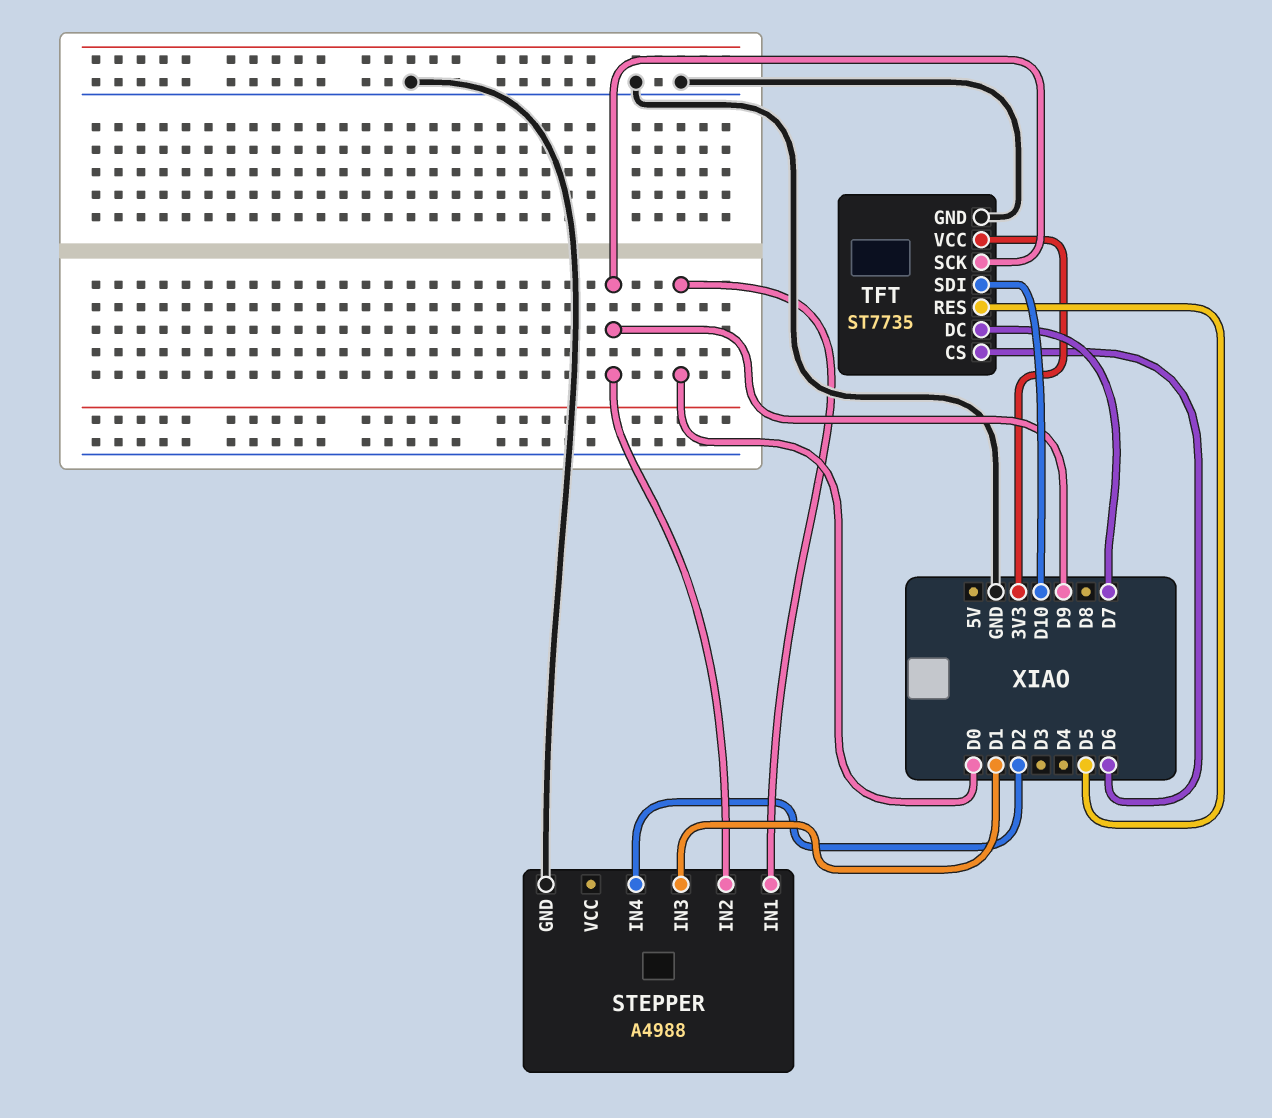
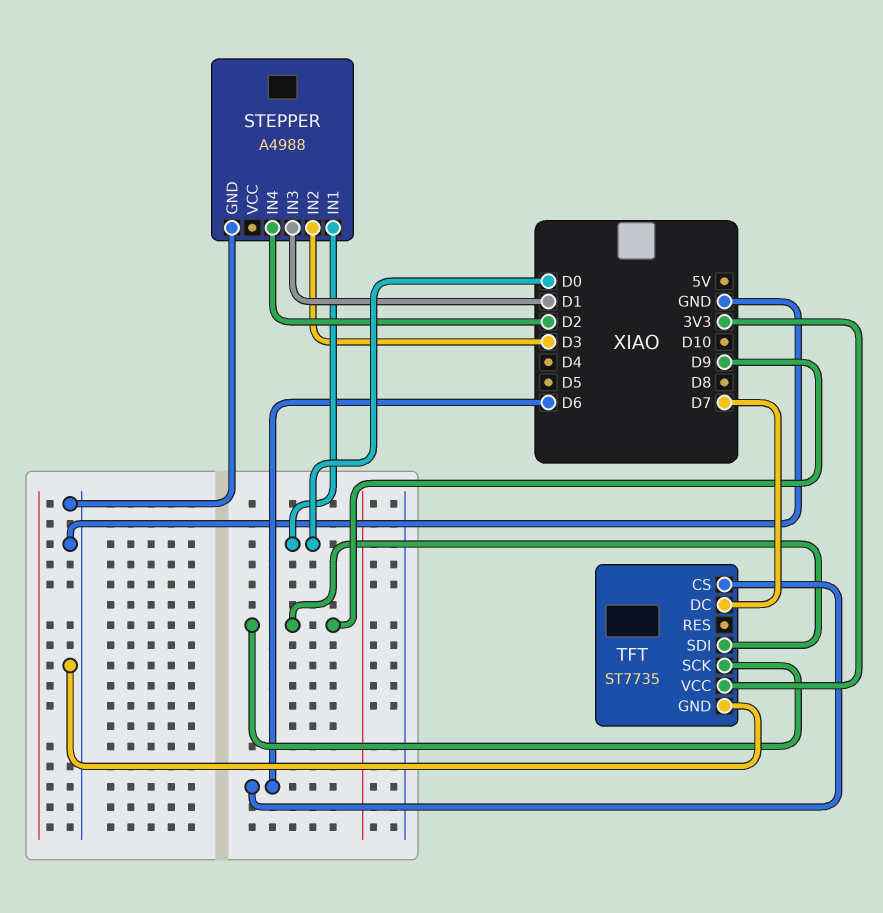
STEPPER pin IN2: D9 -> D3
TFT pin RES: D5 -> none
TFT pin SDI: D10 -> D9

